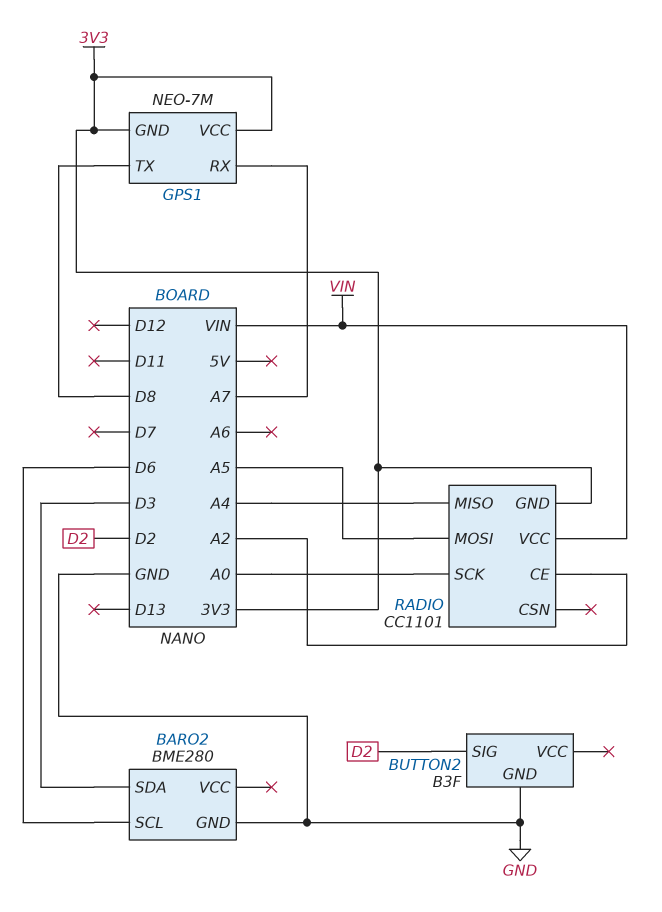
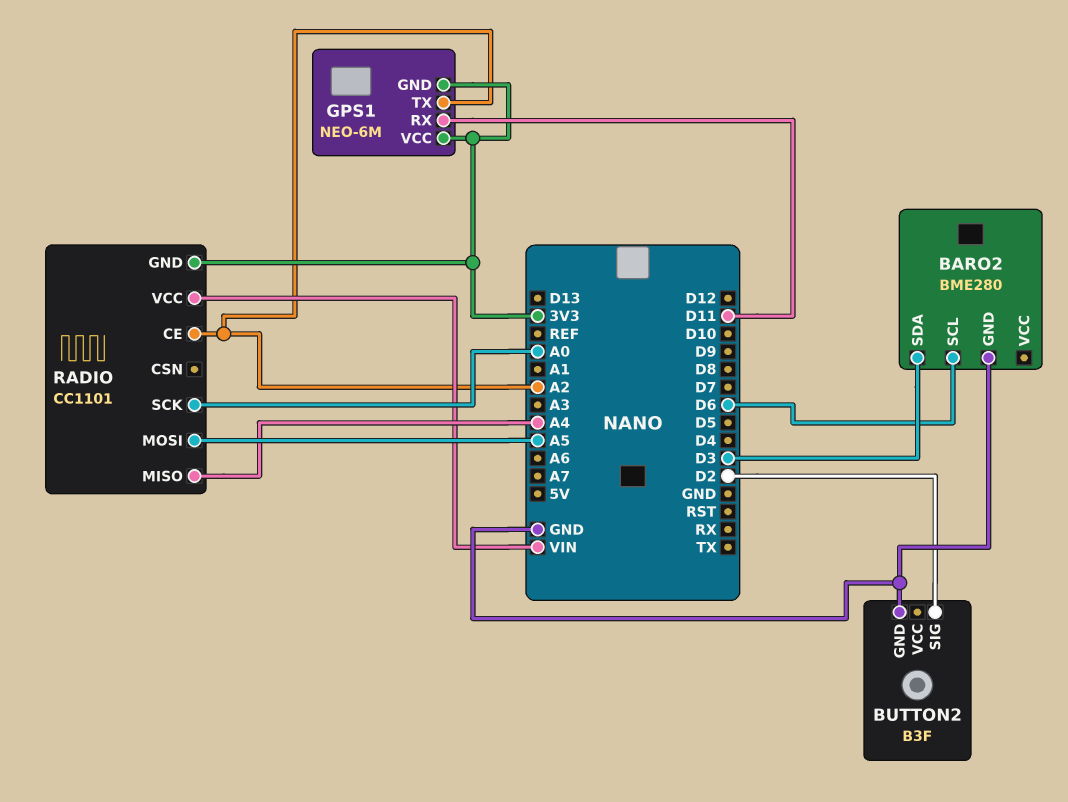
GPS1: NEO-7M -> NEO-6M
GPS1 pin RX: A7 -> D11
GPS1 pin TX: D8 -> A2

